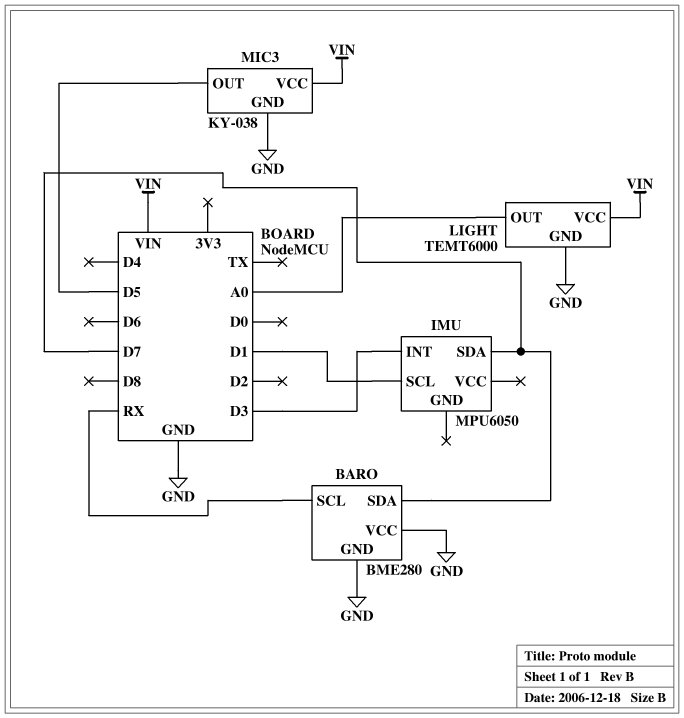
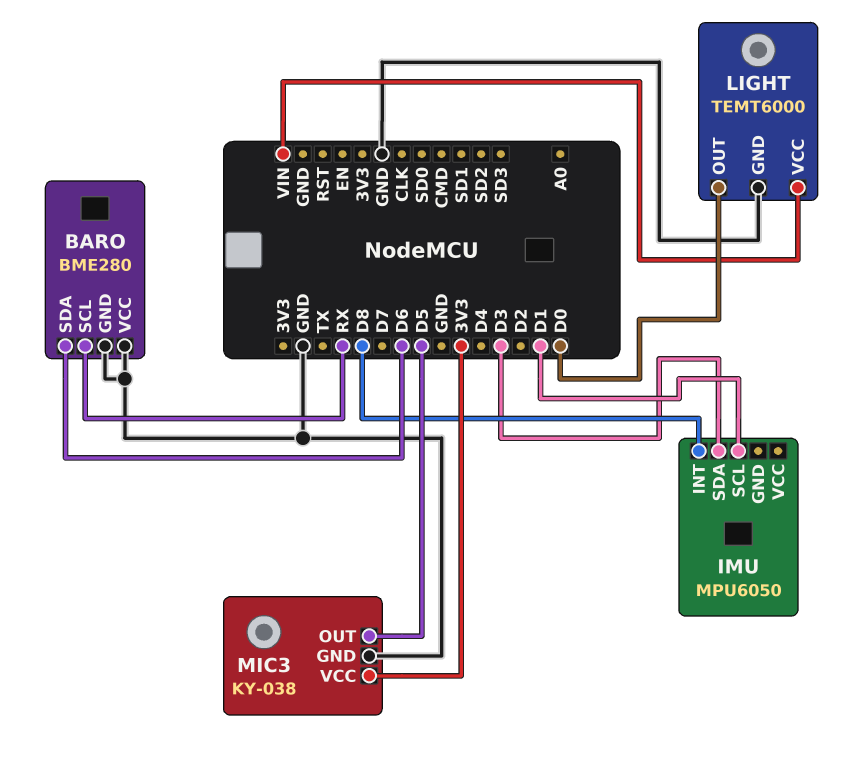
BARO pin SDA: D7 -> D6
IMU pin INT: D3 -> D8
IMU pin SDA: D7 -> D3
LIGHT pin OUT: A0 -> D0
MIC3 pin VCC: VIN -> 3V3

